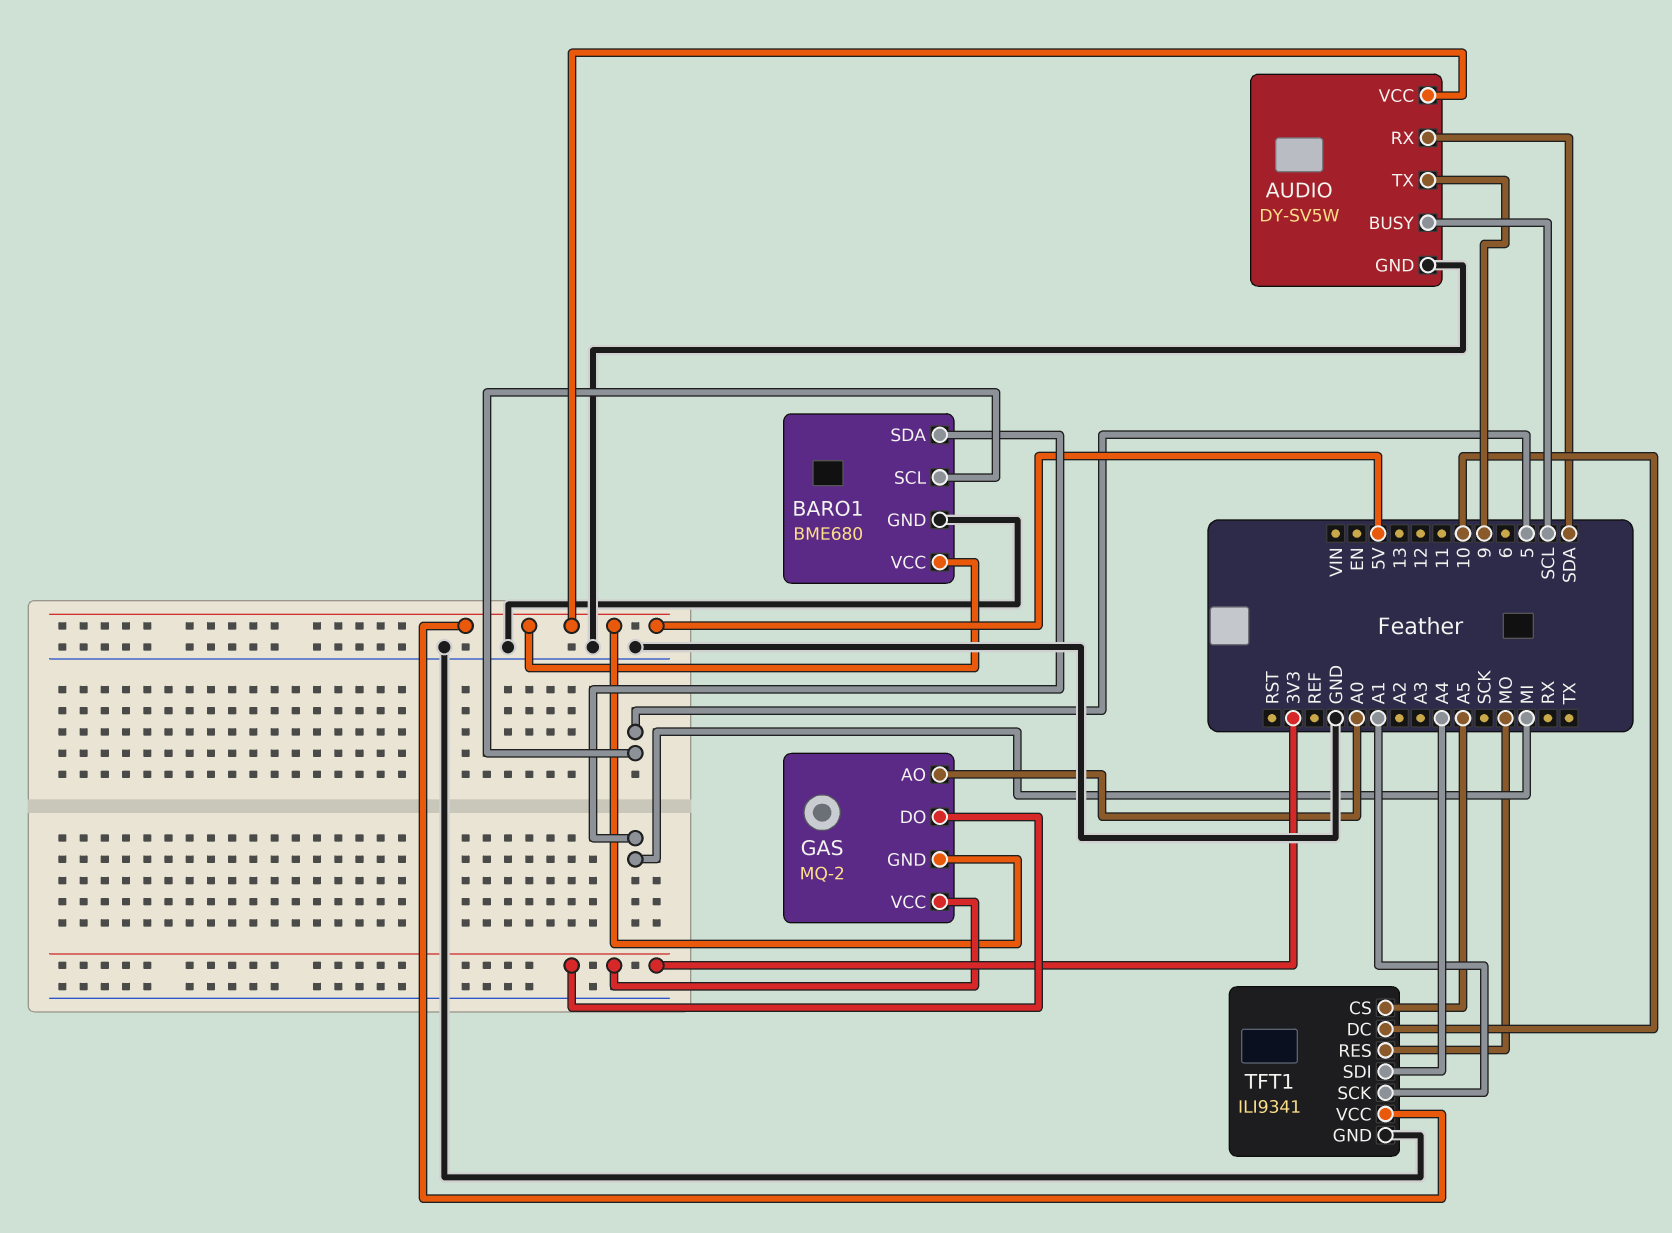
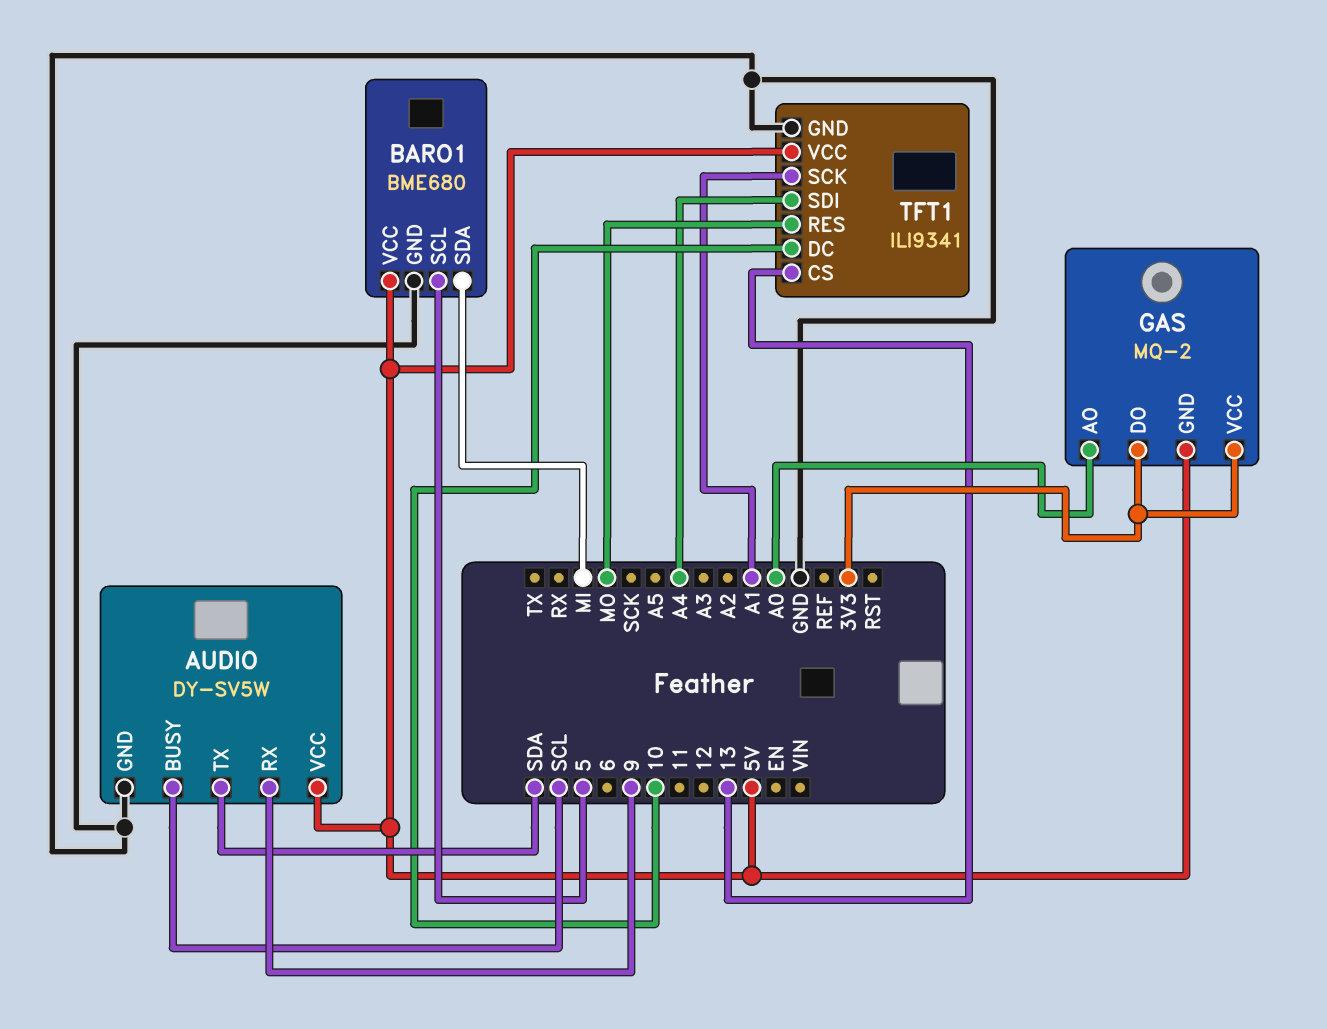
AUDIO pin RX: SDA -> 9
AUDIO pin TX: 9 -> SDA
TFT1 pin CS: A5 -> 13

